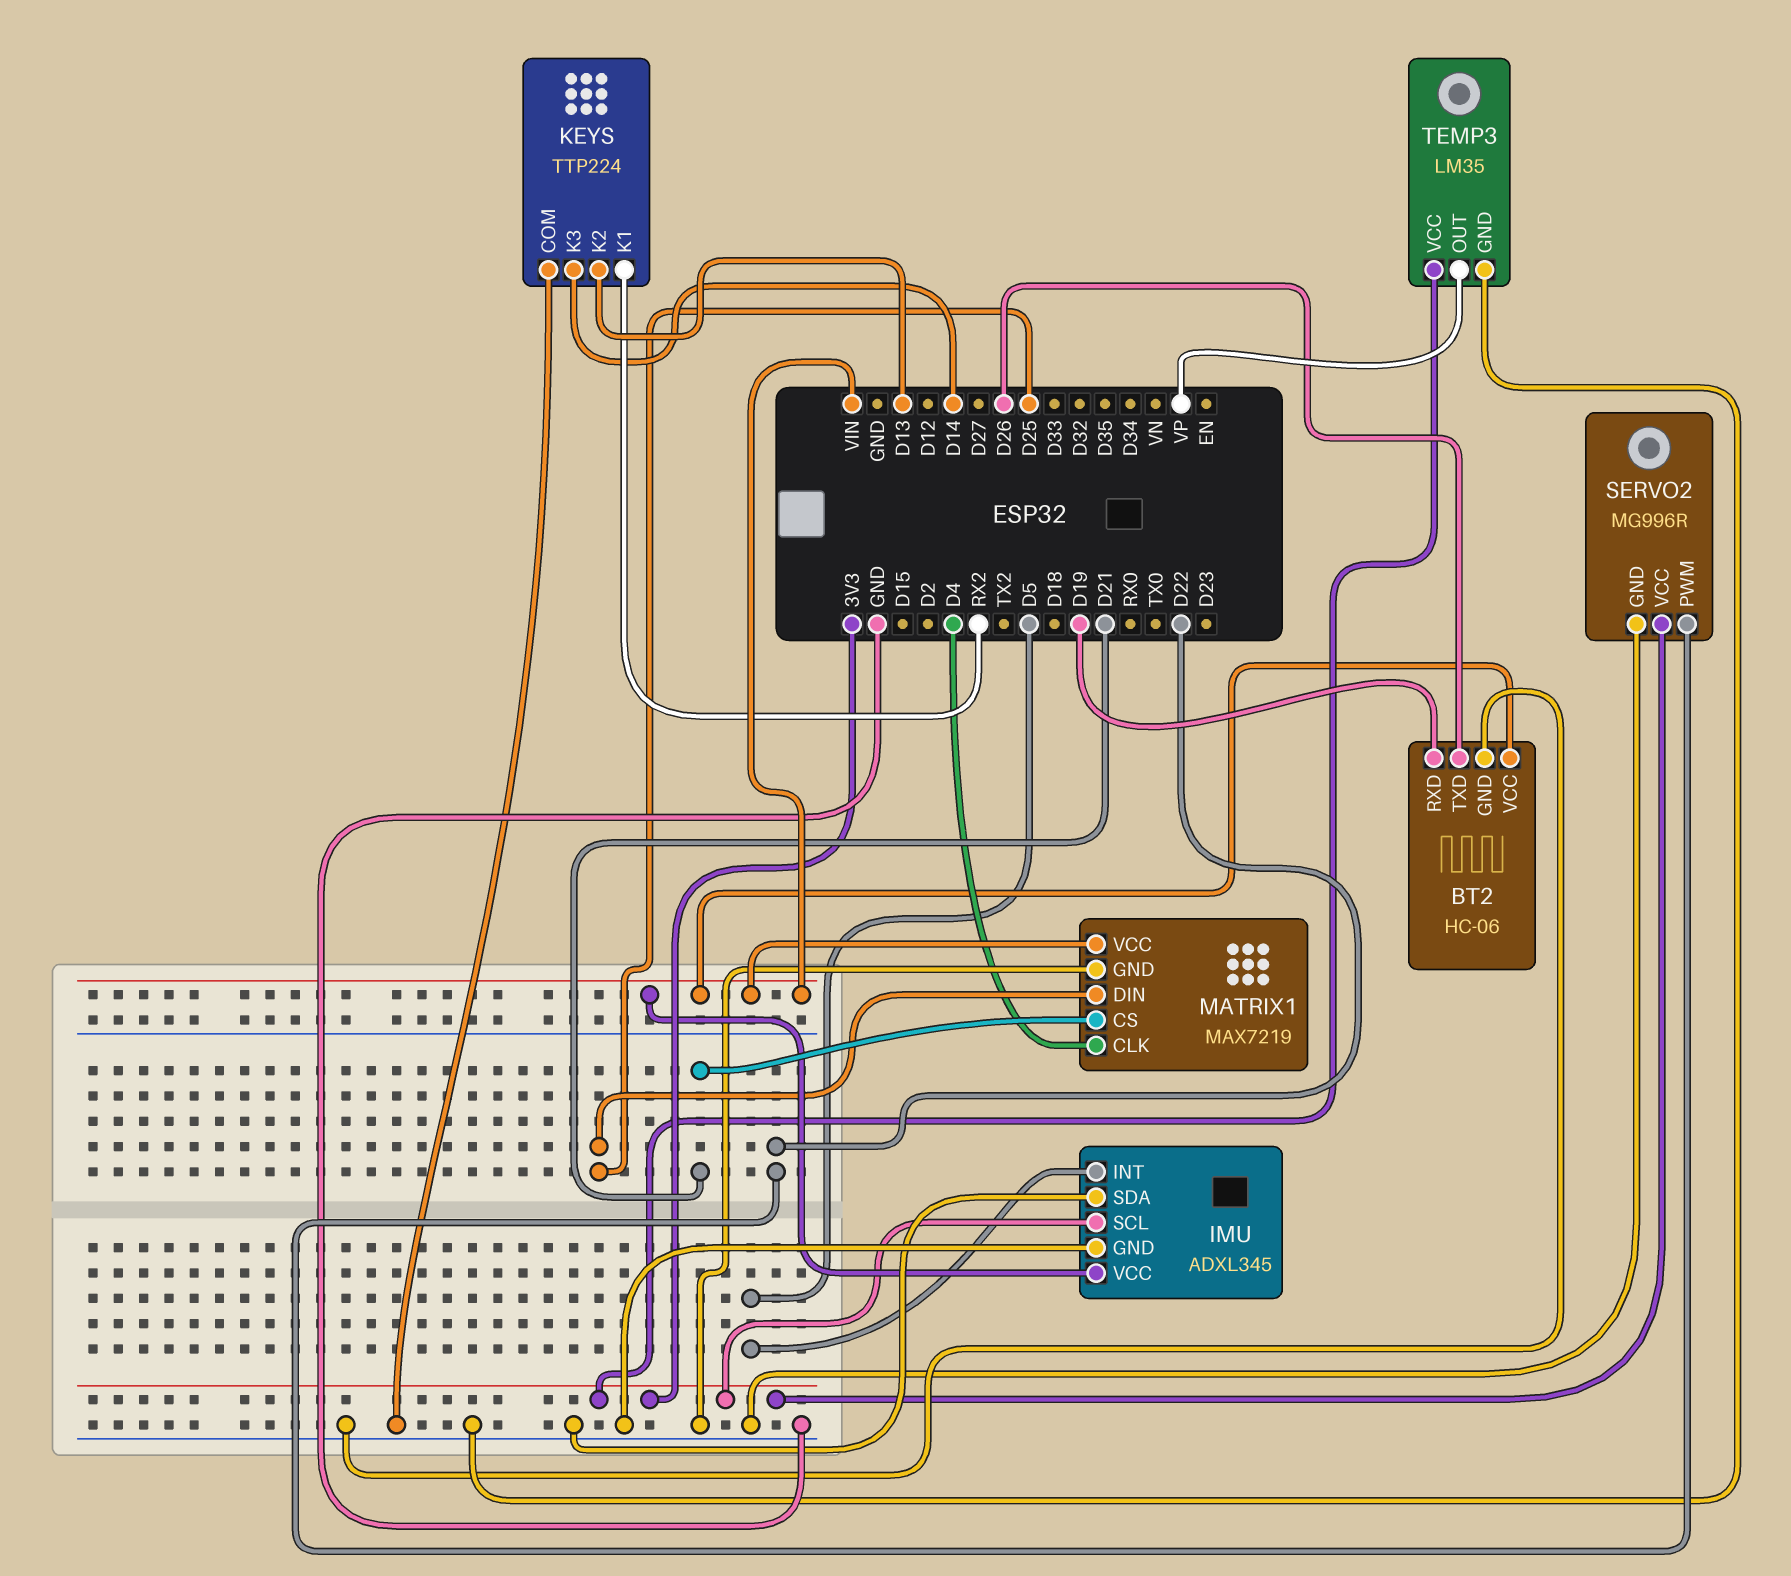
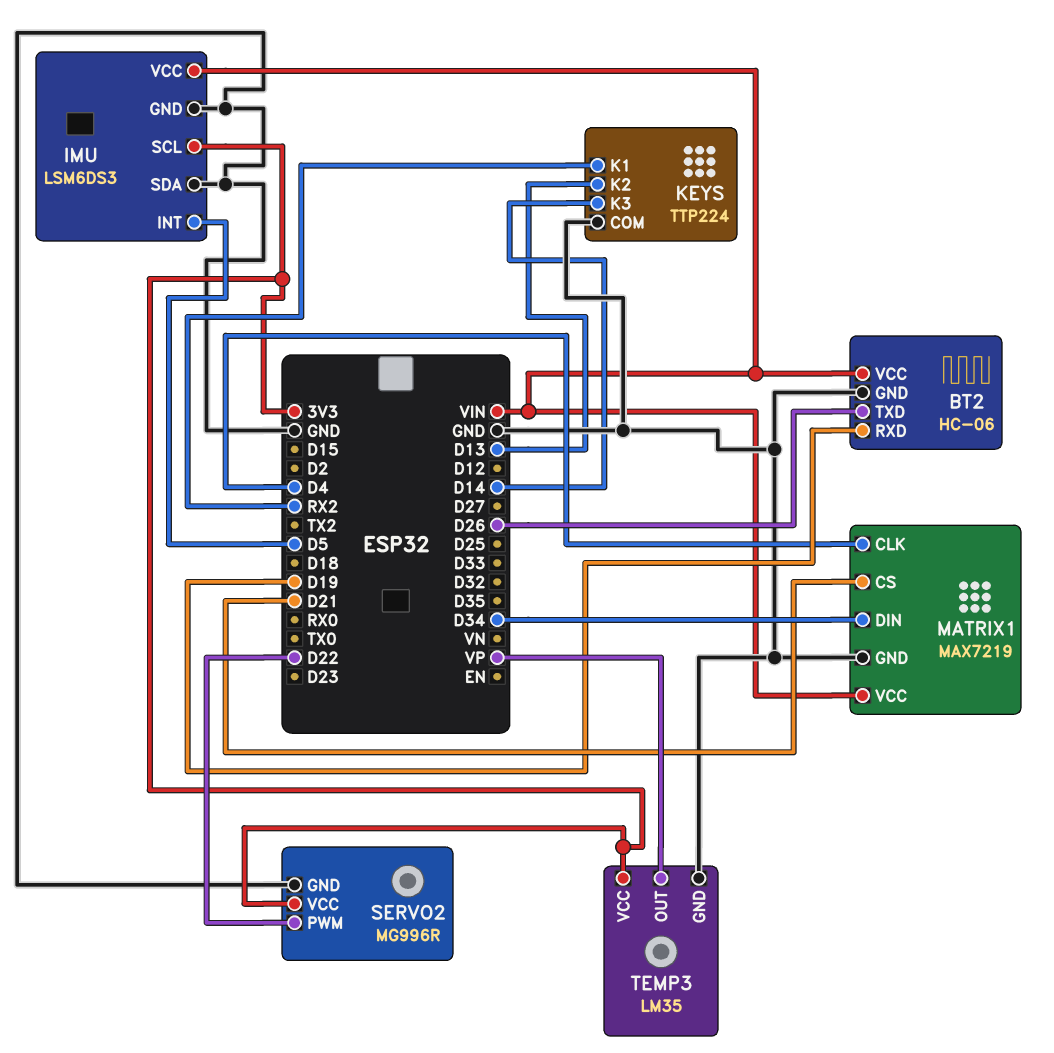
IMU: ADXL345 -> LSM6DS3
MATRIX1 pin DIN: D25 -> D34

